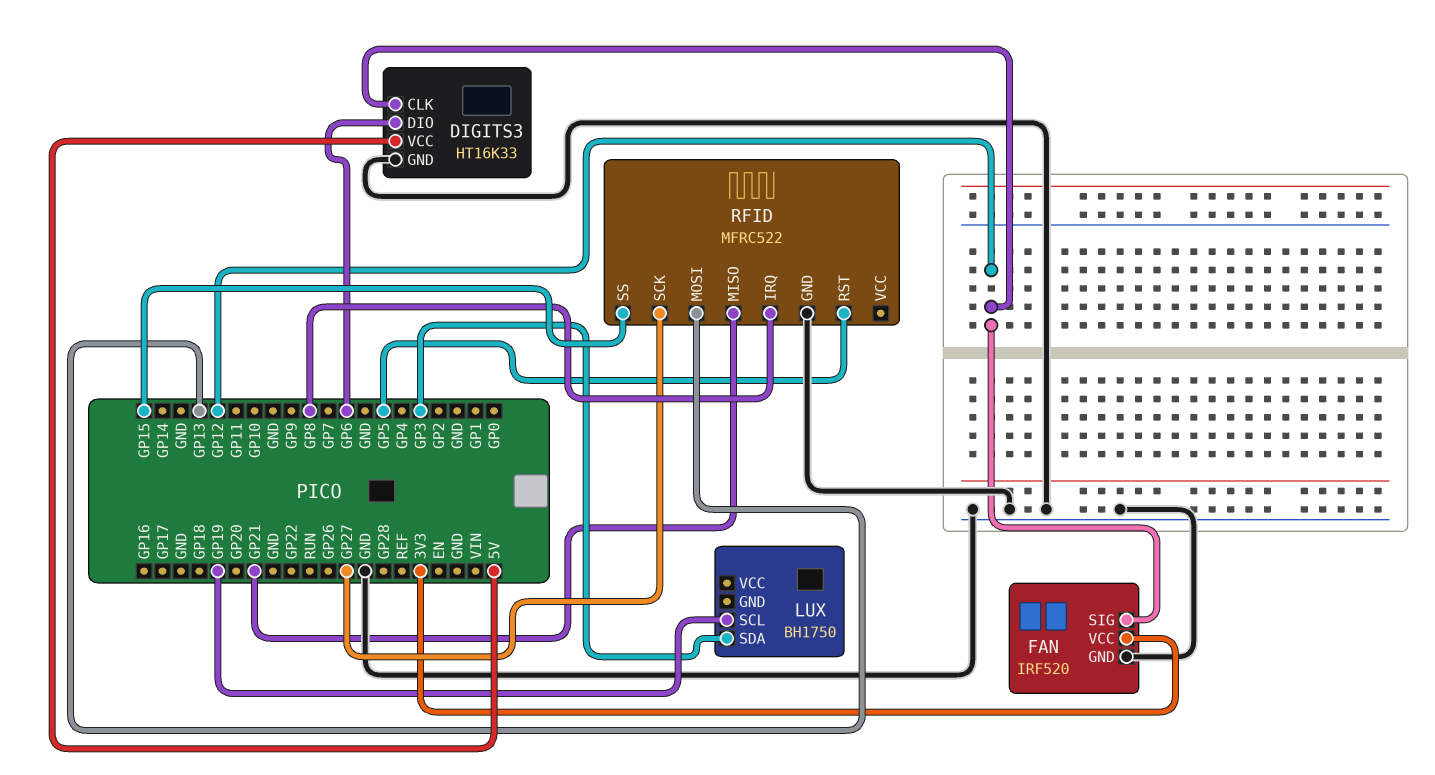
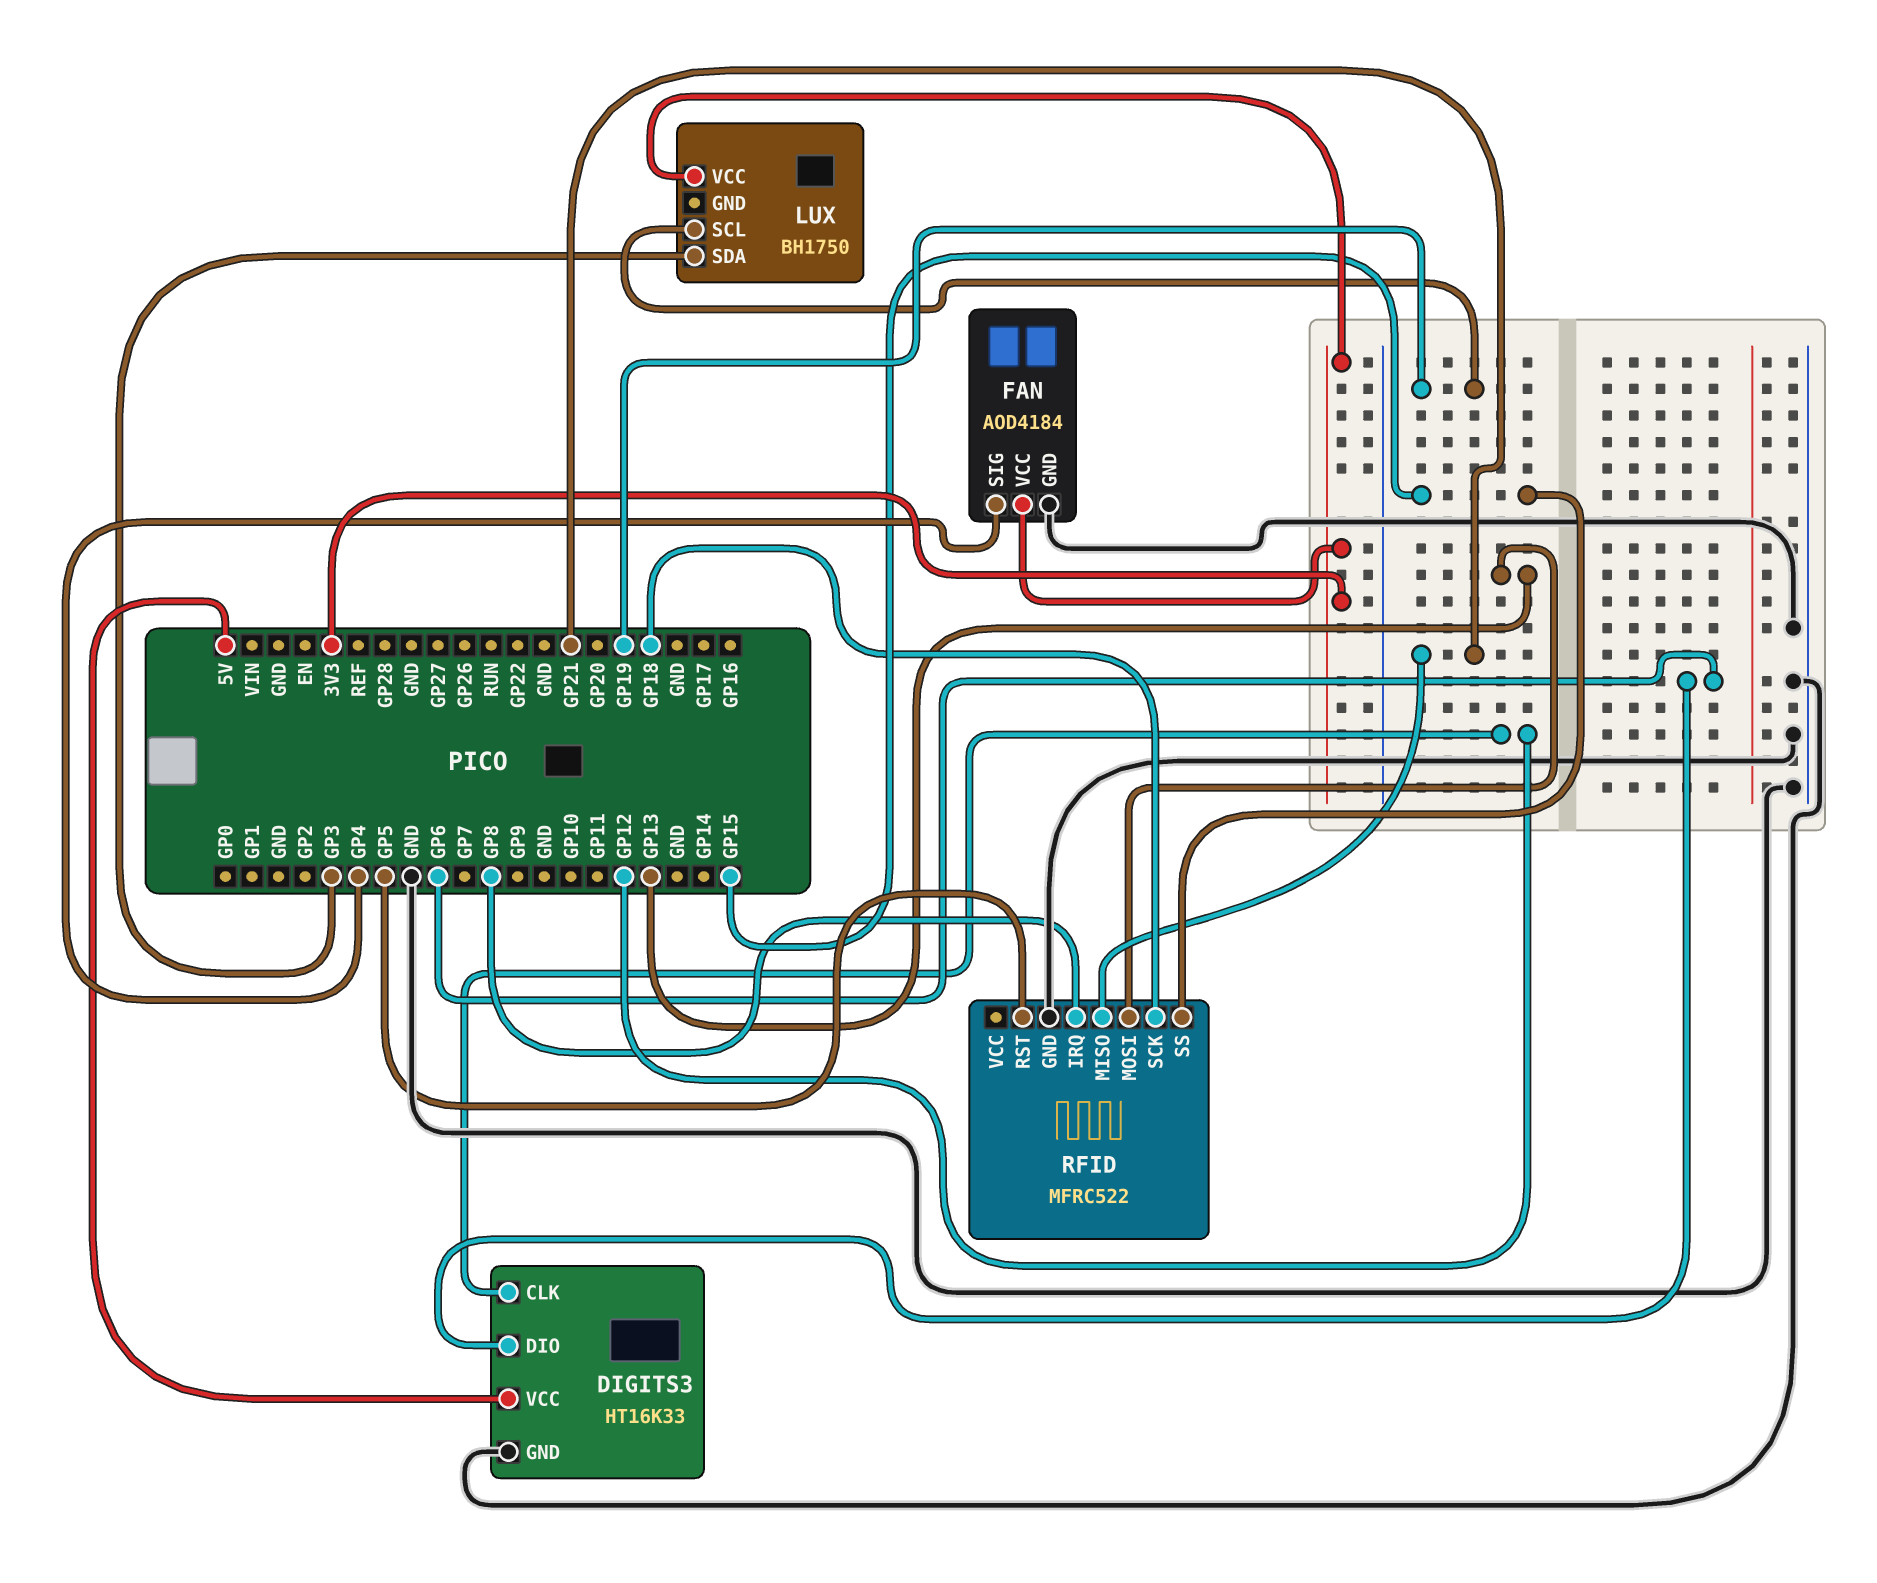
FAN: IRF520 -> AOD4184
FAN pin SIG: GP12 -> GP4
LUX pin VCC: none -> 3V3
RFID pin SCK: GP27 -> GP18

